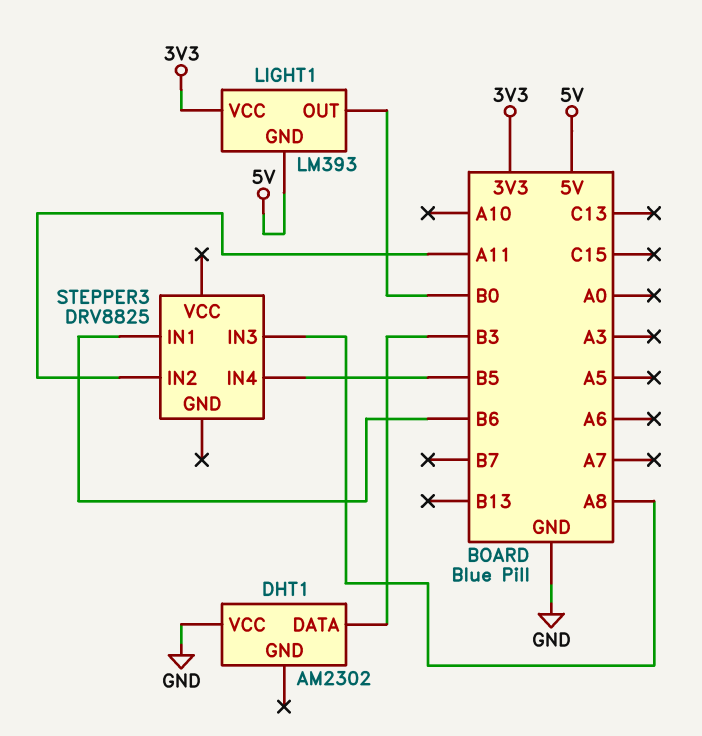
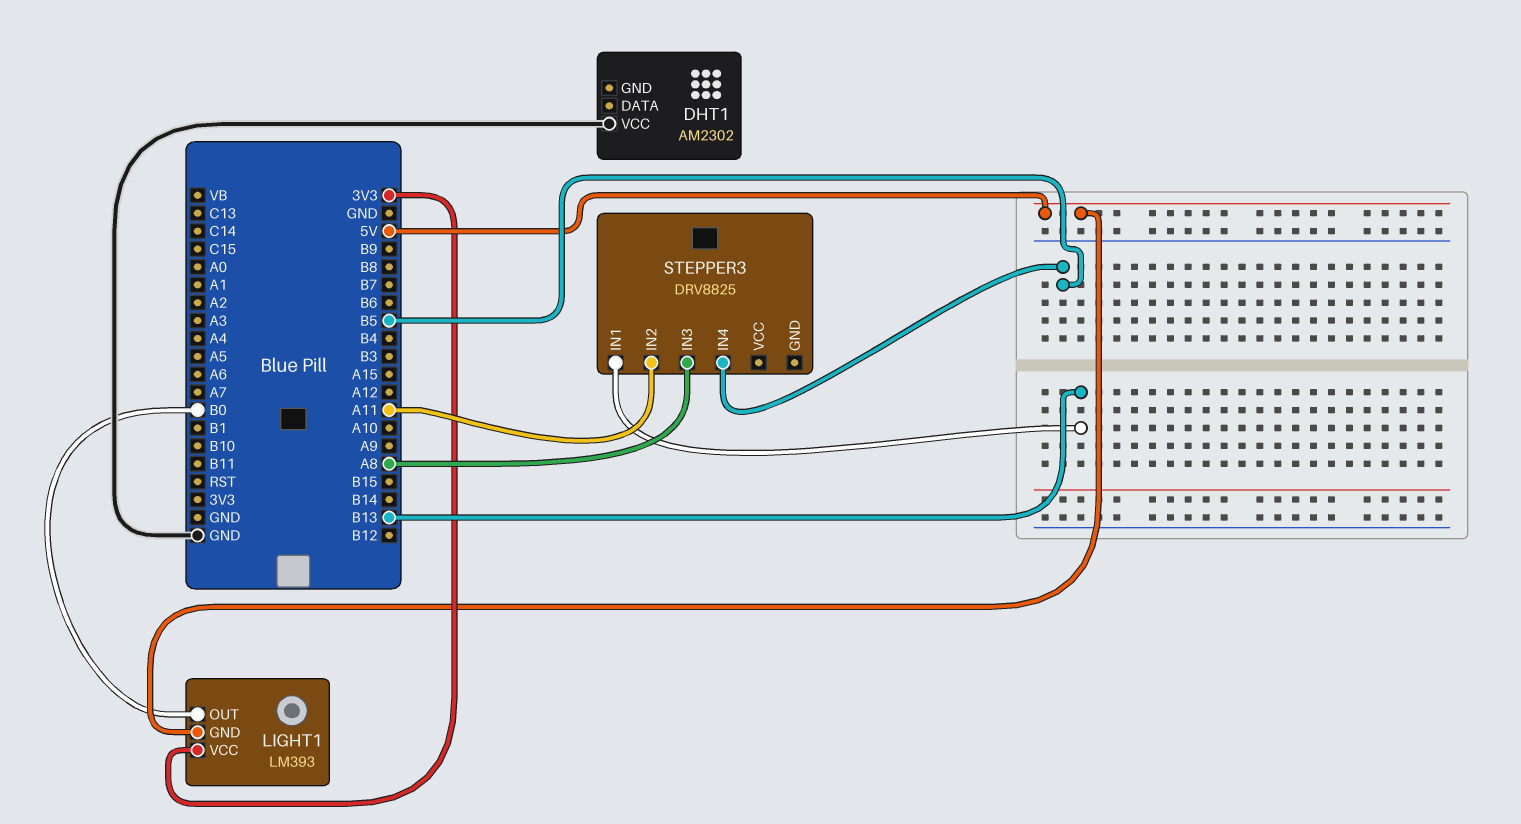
DHT1 pin DATA: B3 -> none
STEPPER3 pin IN1: B6 -> B13

